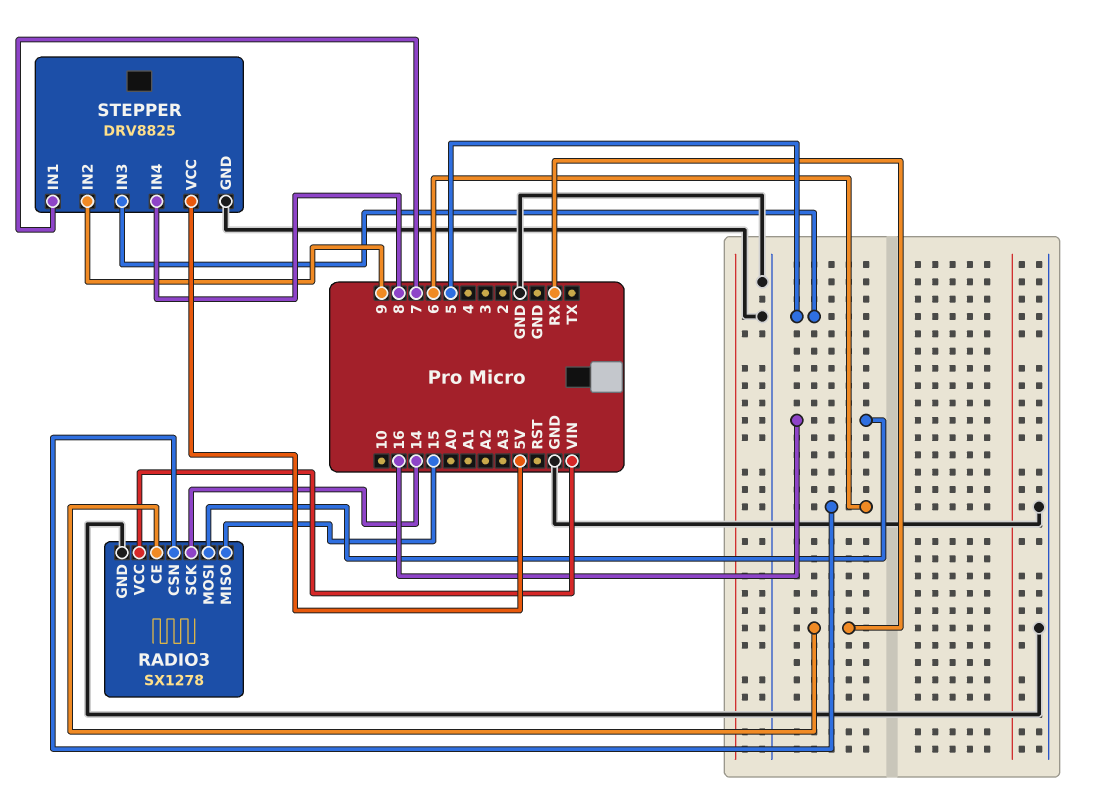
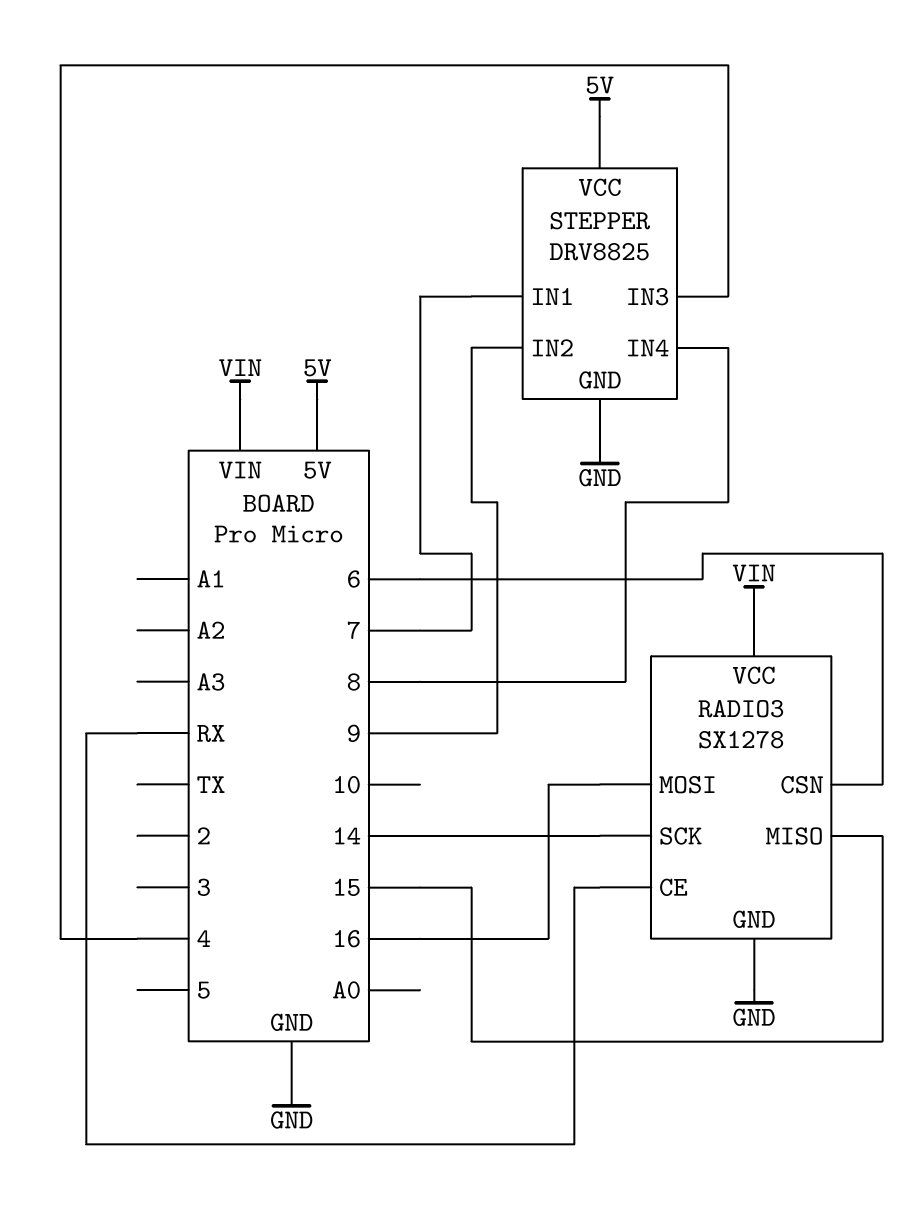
STEPPER pin IN3: 5 -> 4

